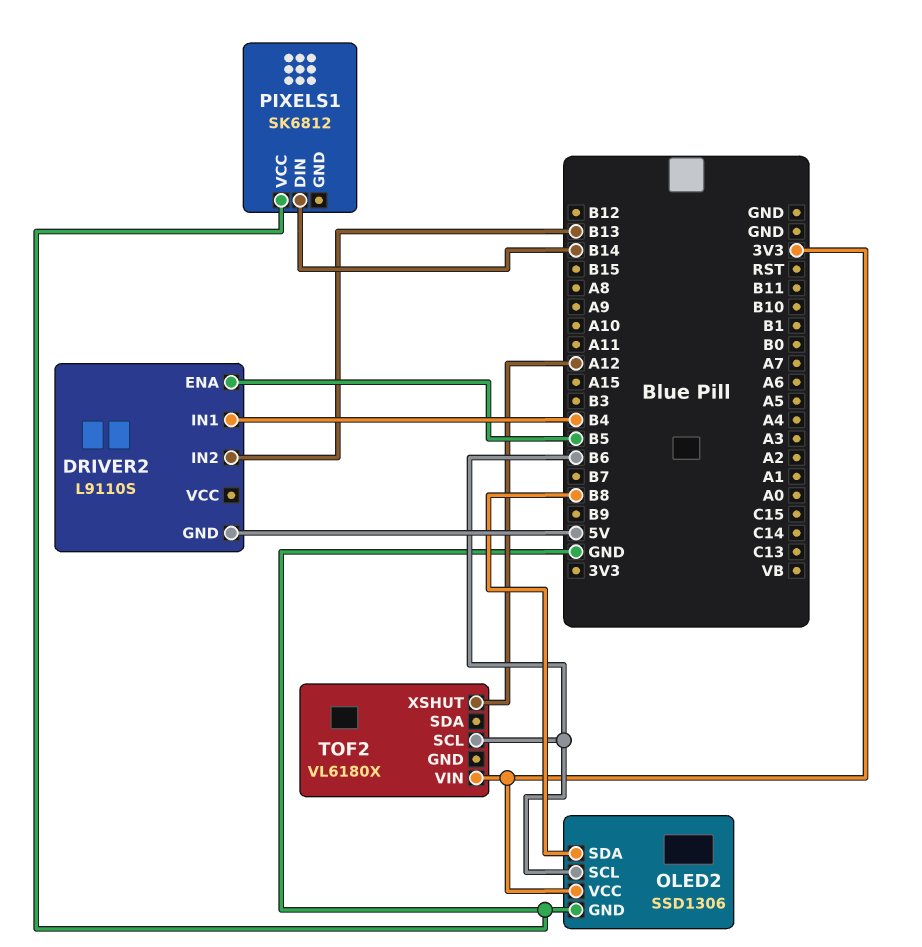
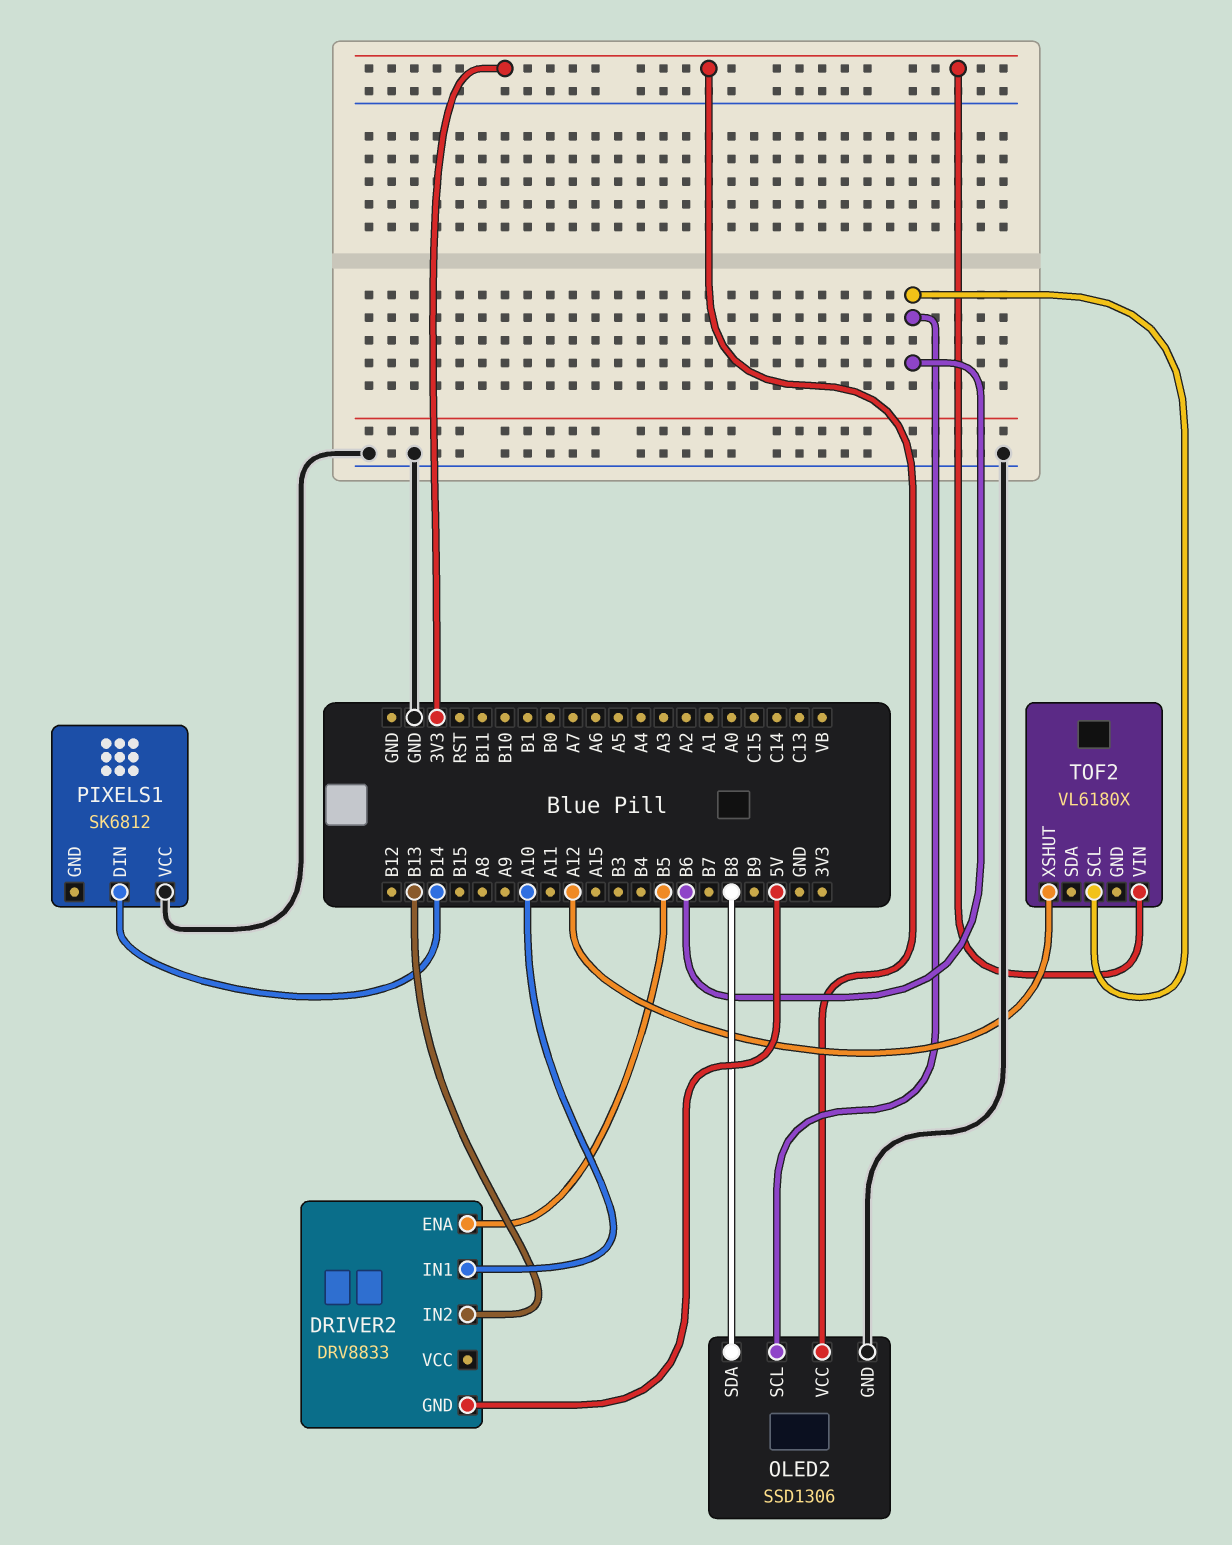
DRIVER2: L9110S -> DRV8833
DRIVER2 pin IN1: B4 -> A10

